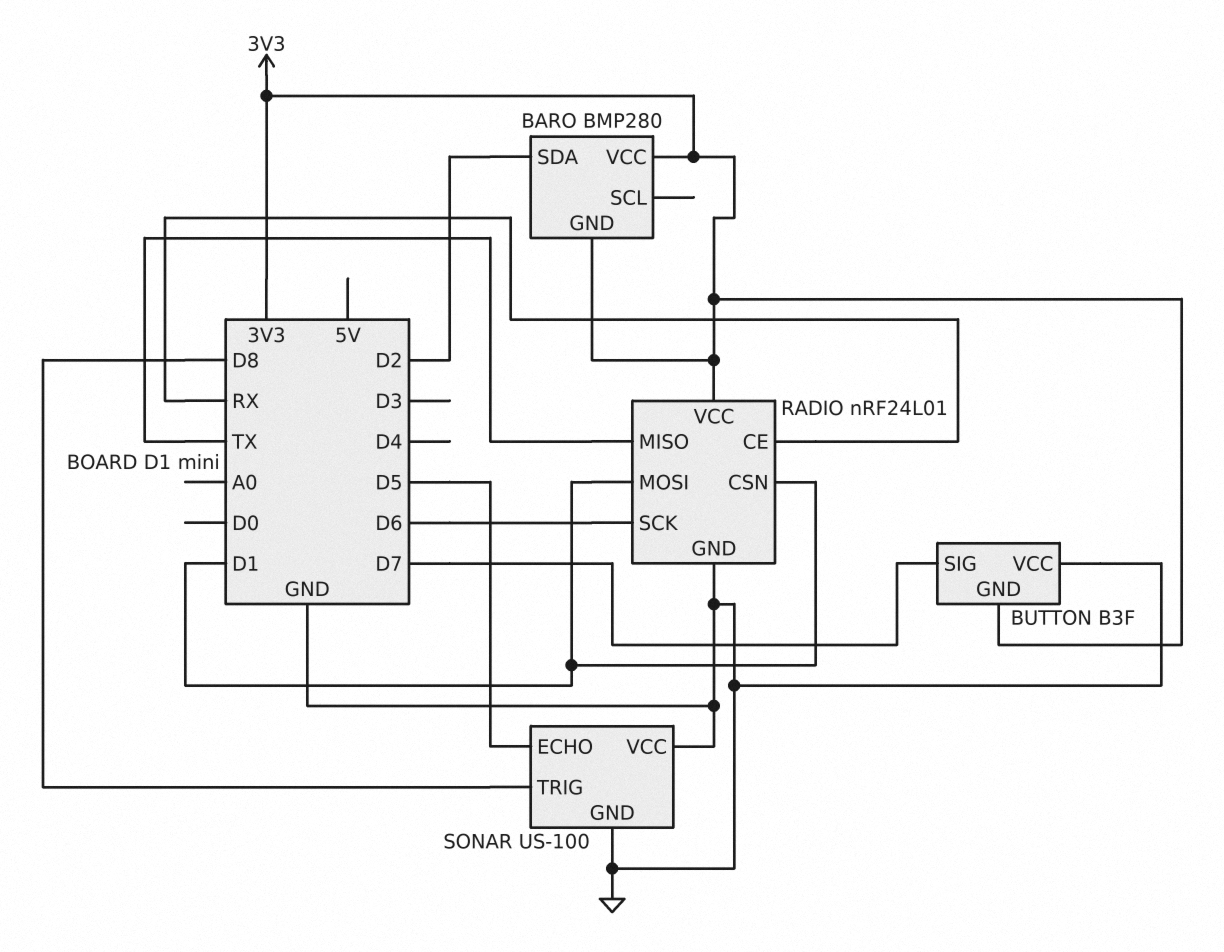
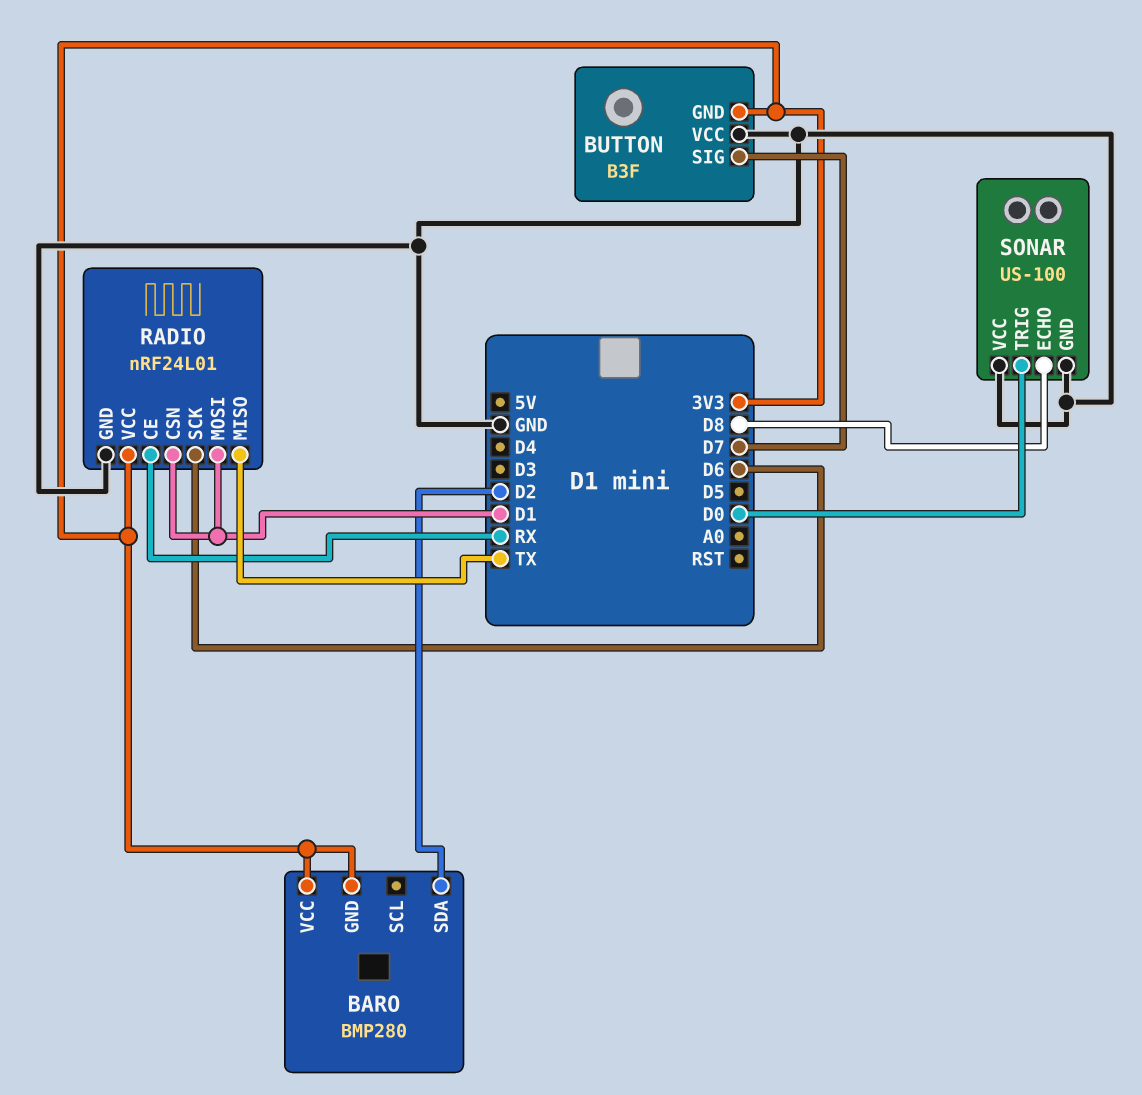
SONAR pin ECHO: D5 -> D8
SONAR pin TRIG: D8 -> D0

